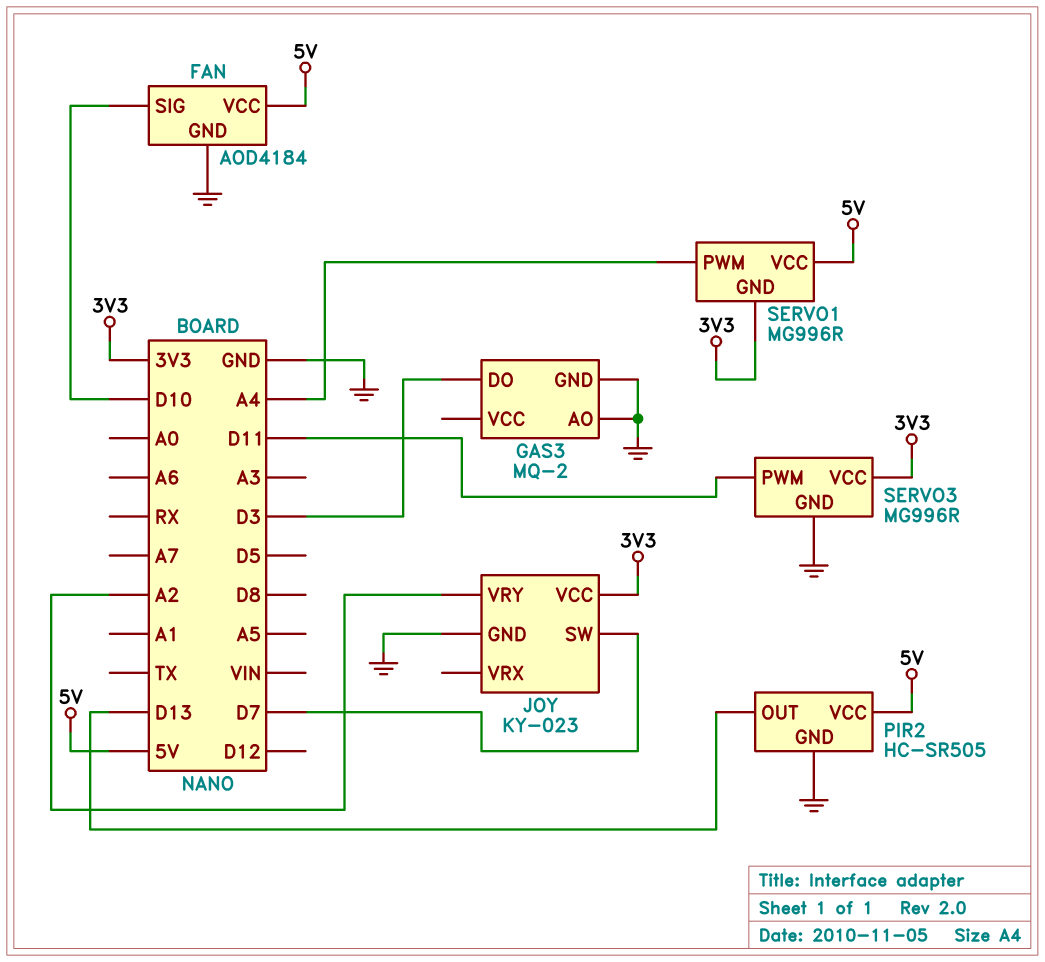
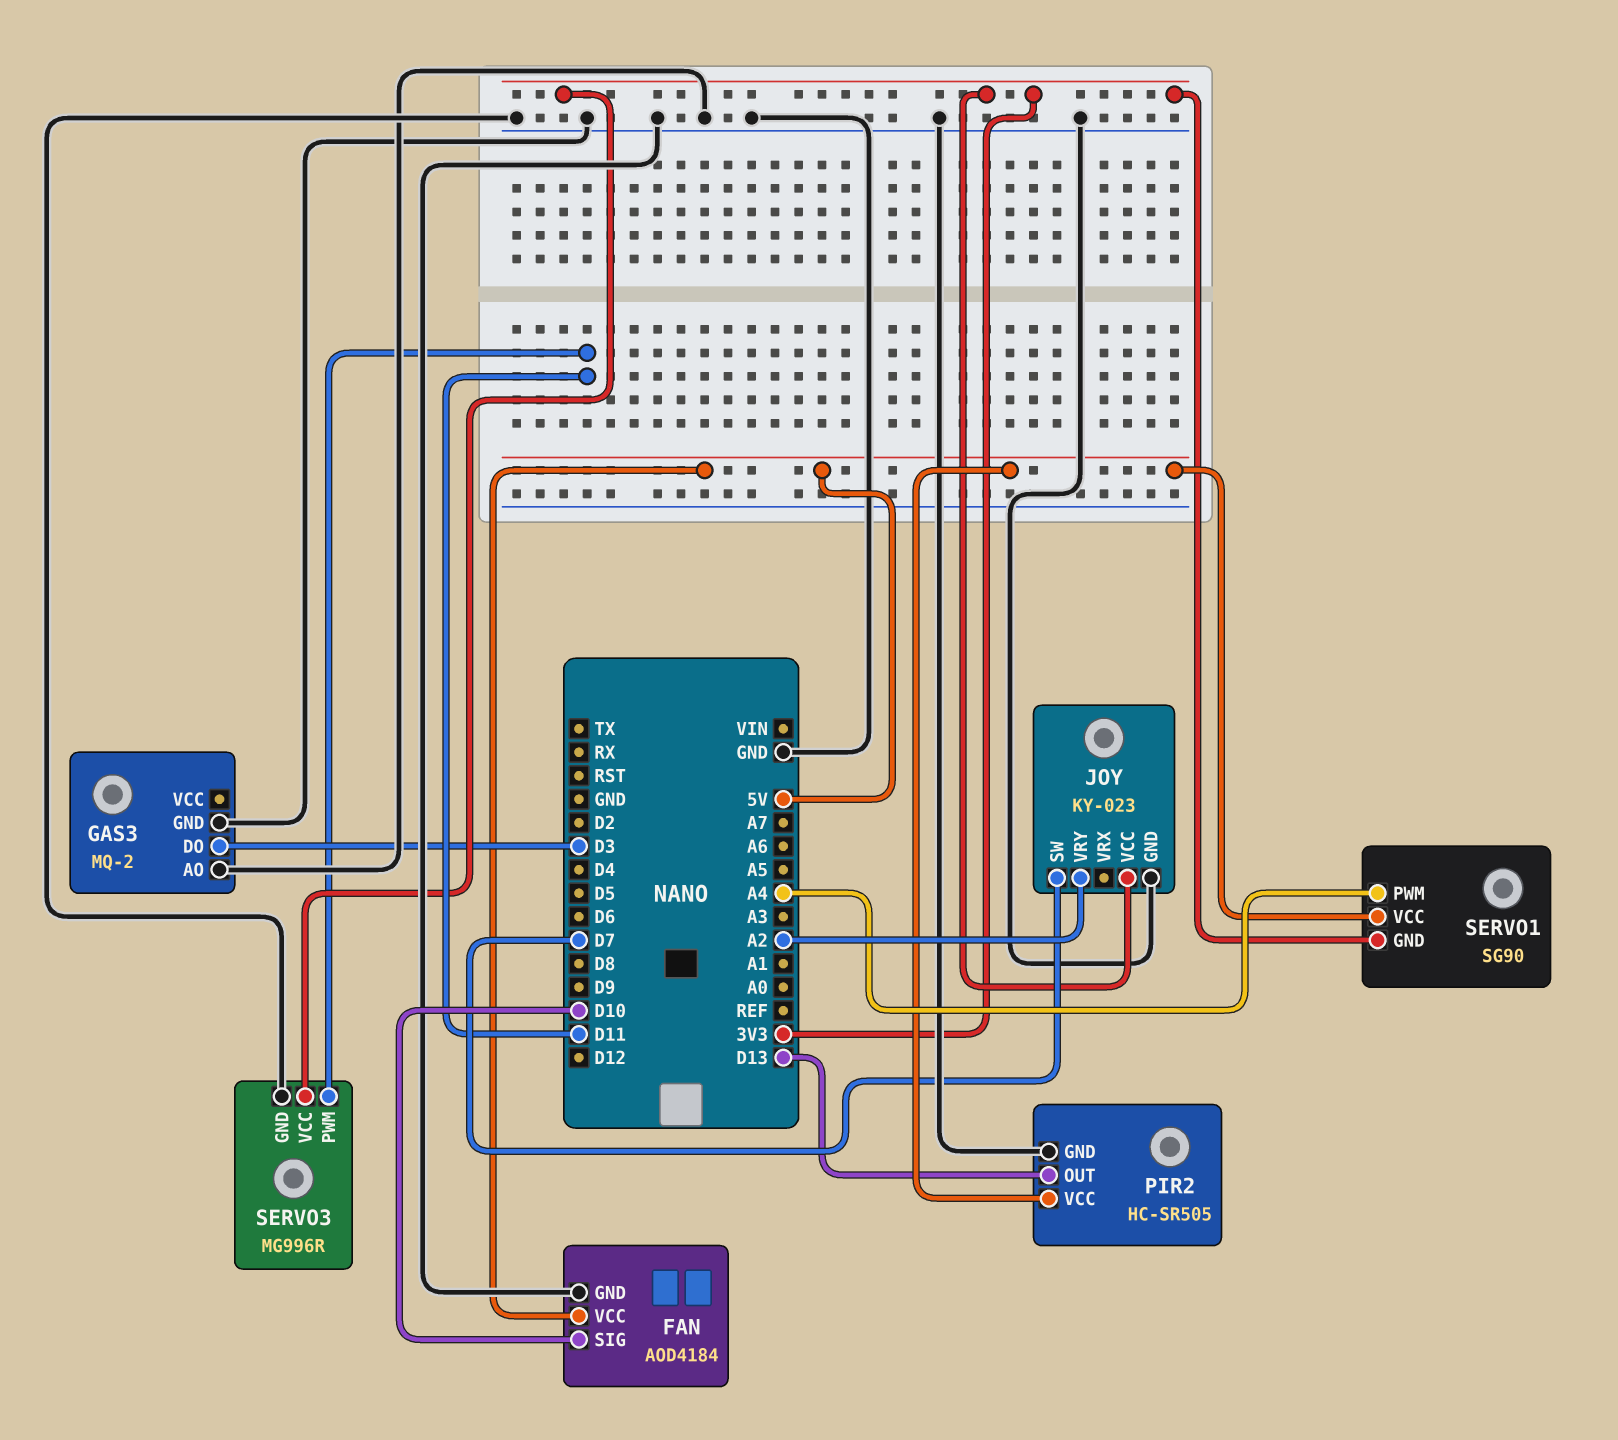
SERVO1: MG996R -> SG90

